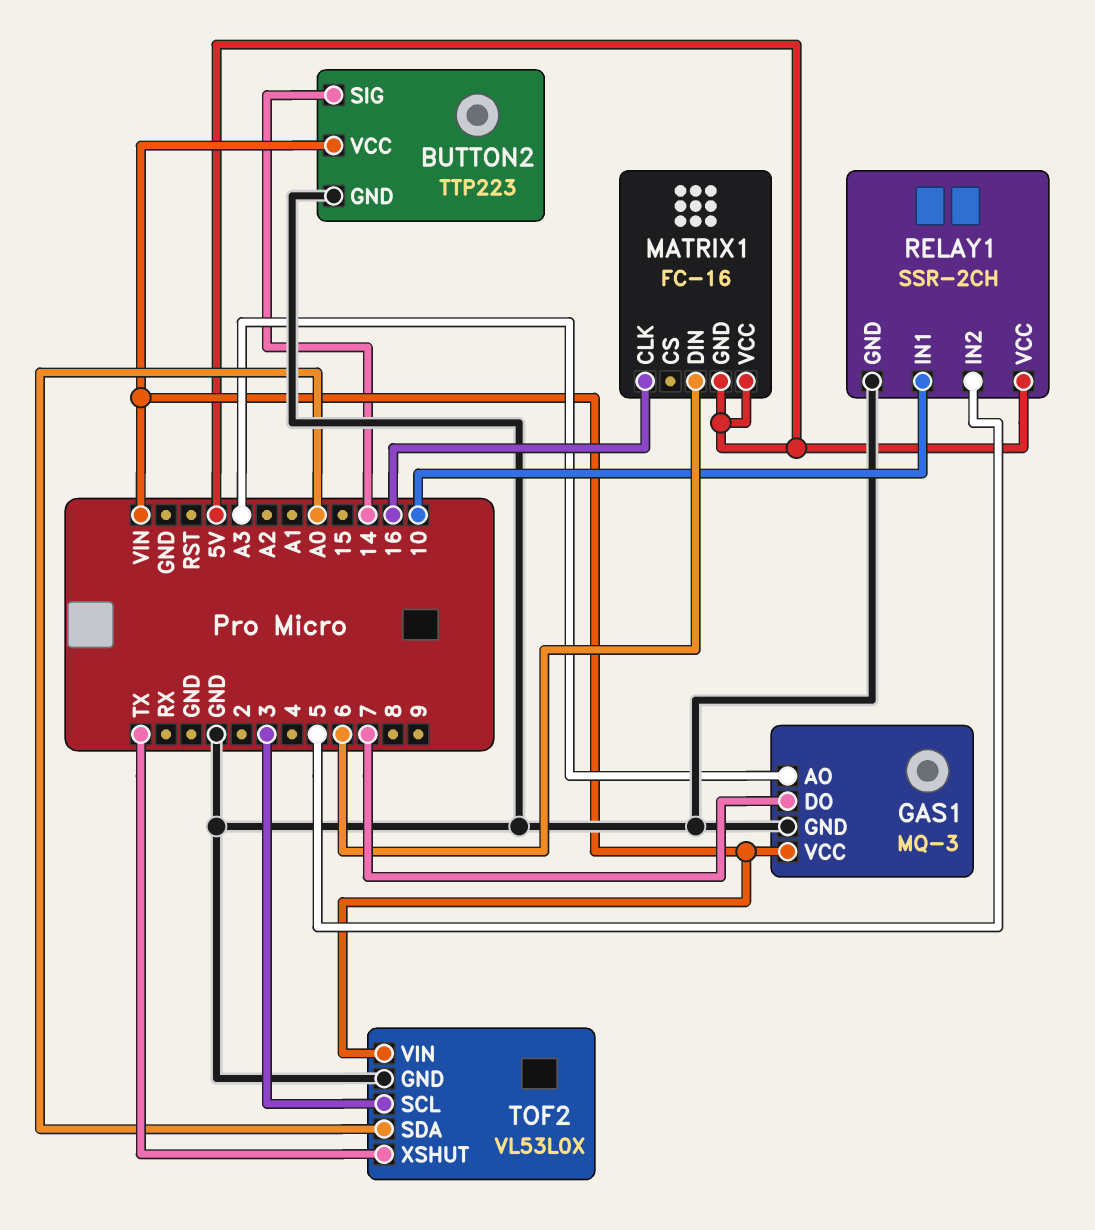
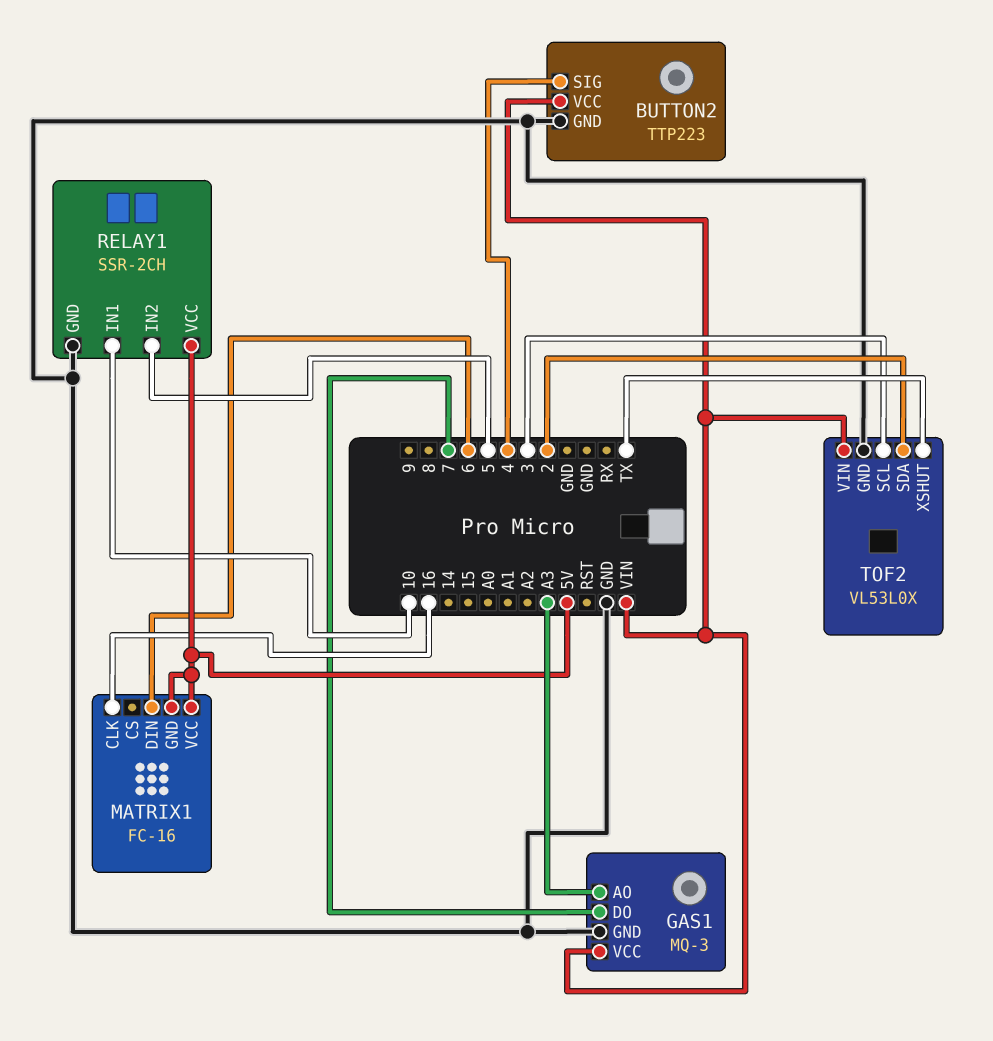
BUTTON2 pin SIG: 14 -> 4
TOF2 pin SDA: A0 -> 2

